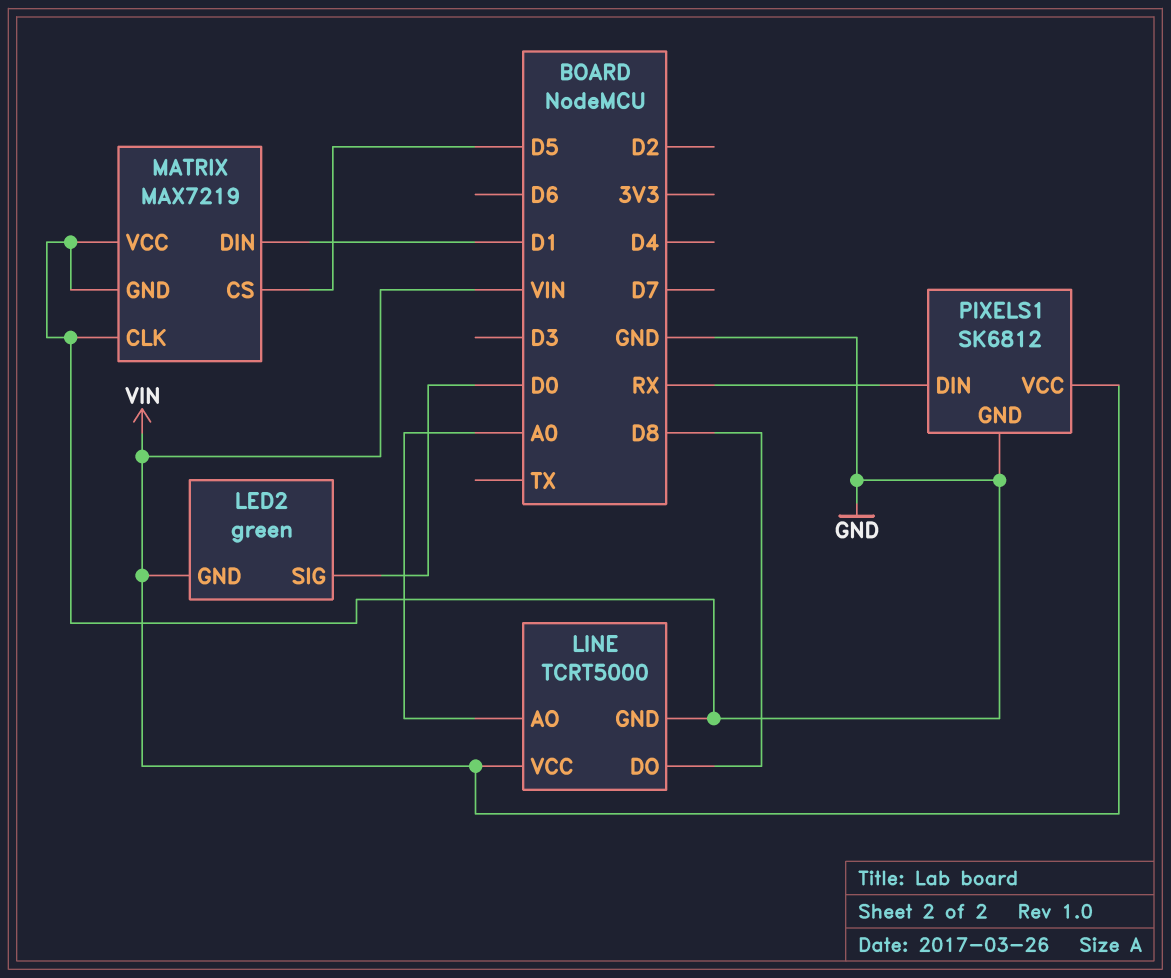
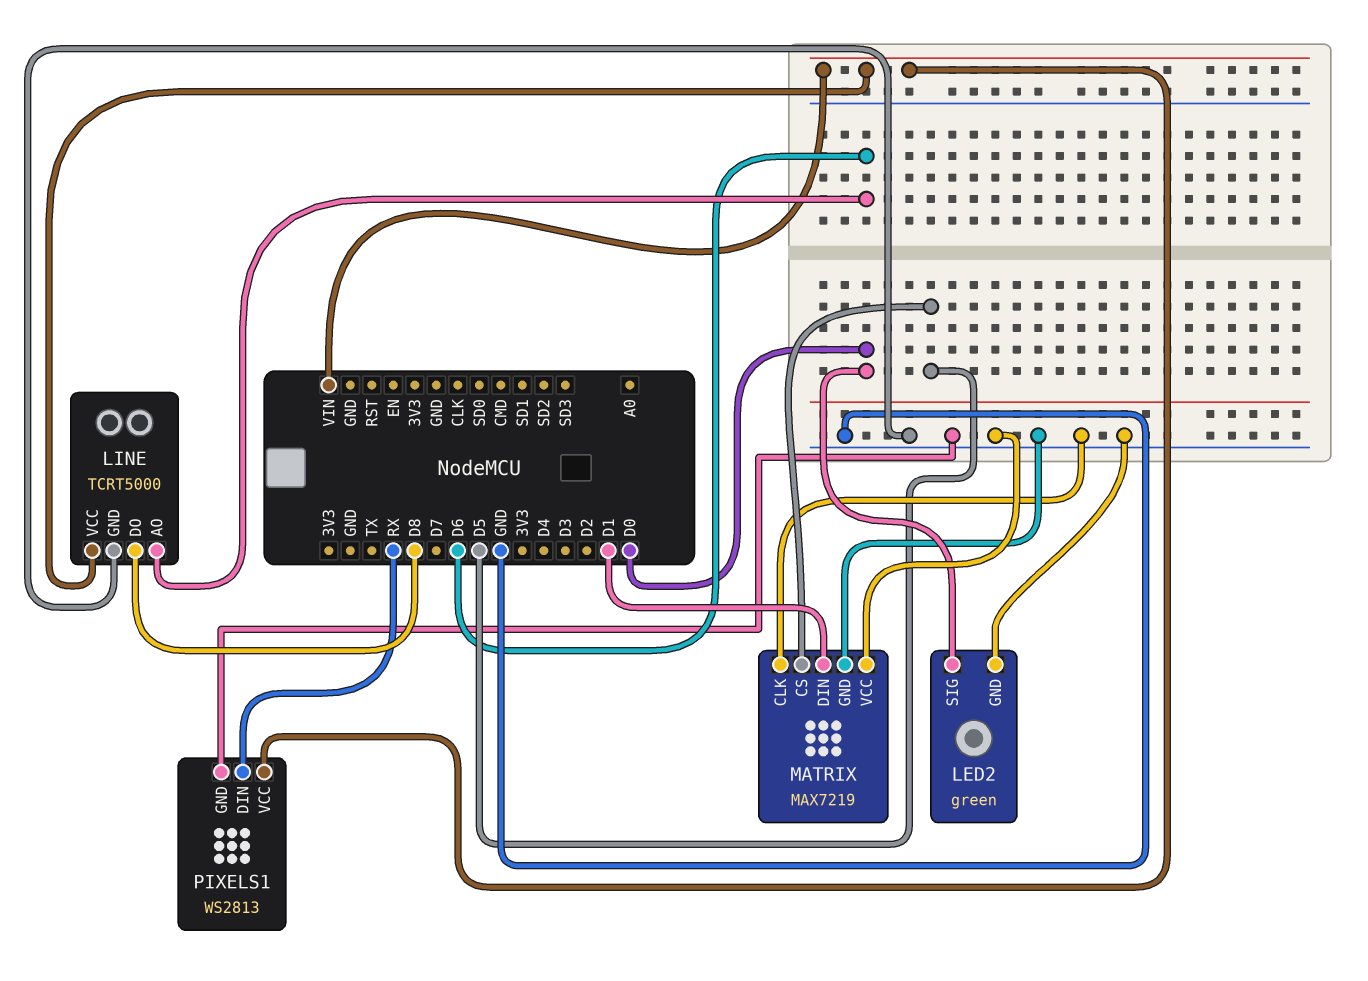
LED2 pin GND: VIN -> GND
LINE pin AO: A0 -> D6
PIXELS1: SK6812 -> WS2813

